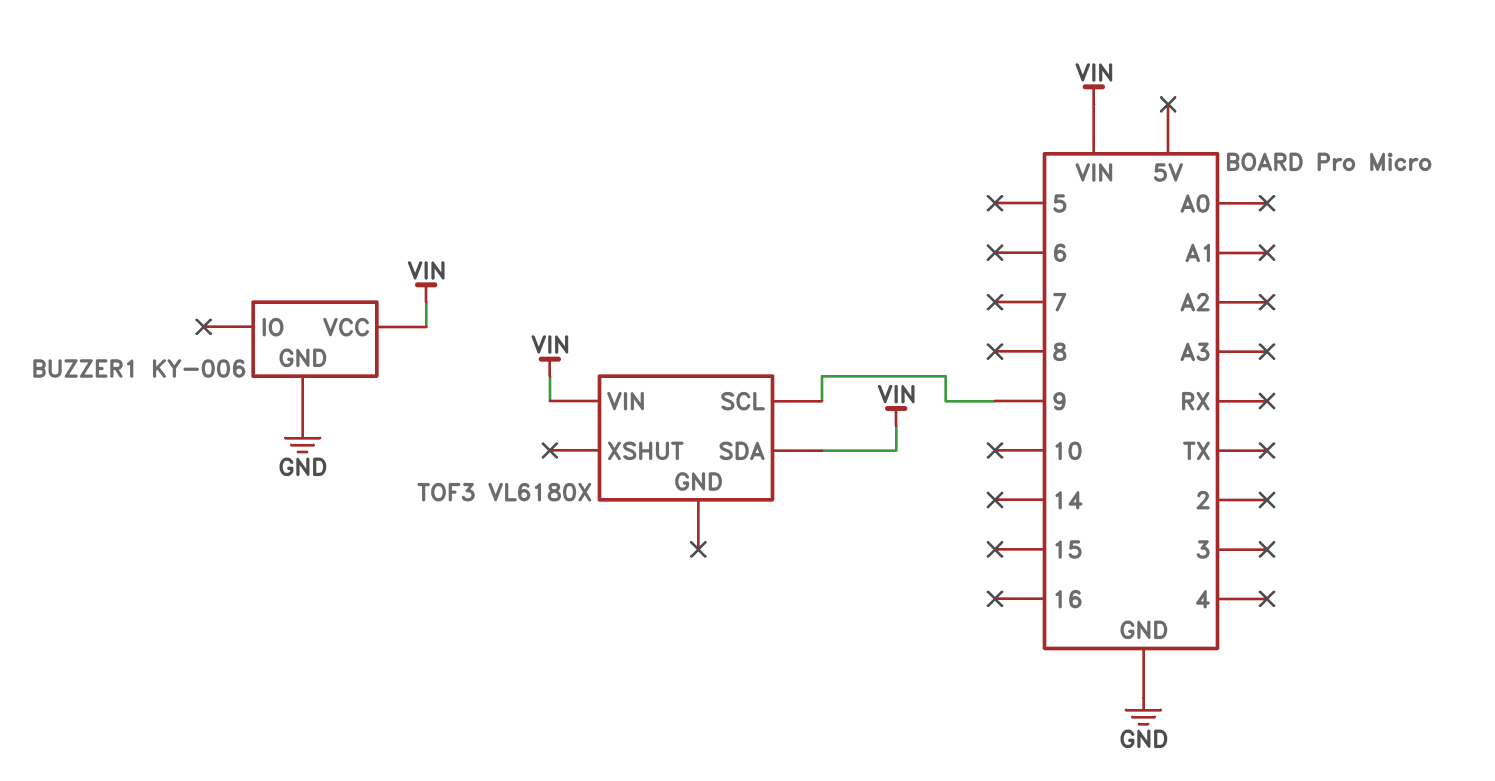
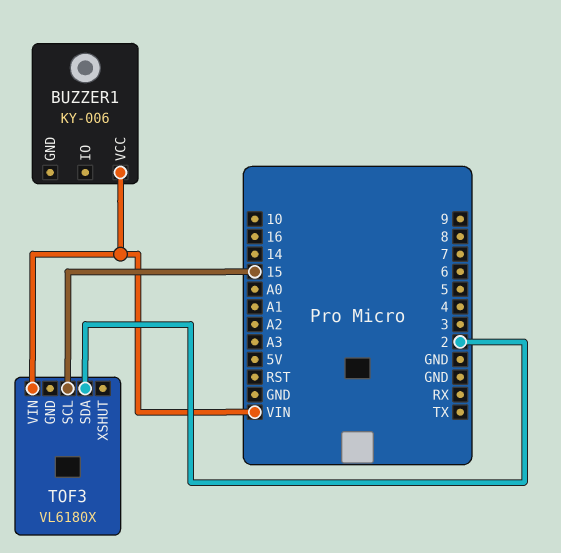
BUZZER1 pin GND: GND -> none
TOF3 pin SCL: 9 -> 15
TOF3 pin SDA: VIN -> 2

